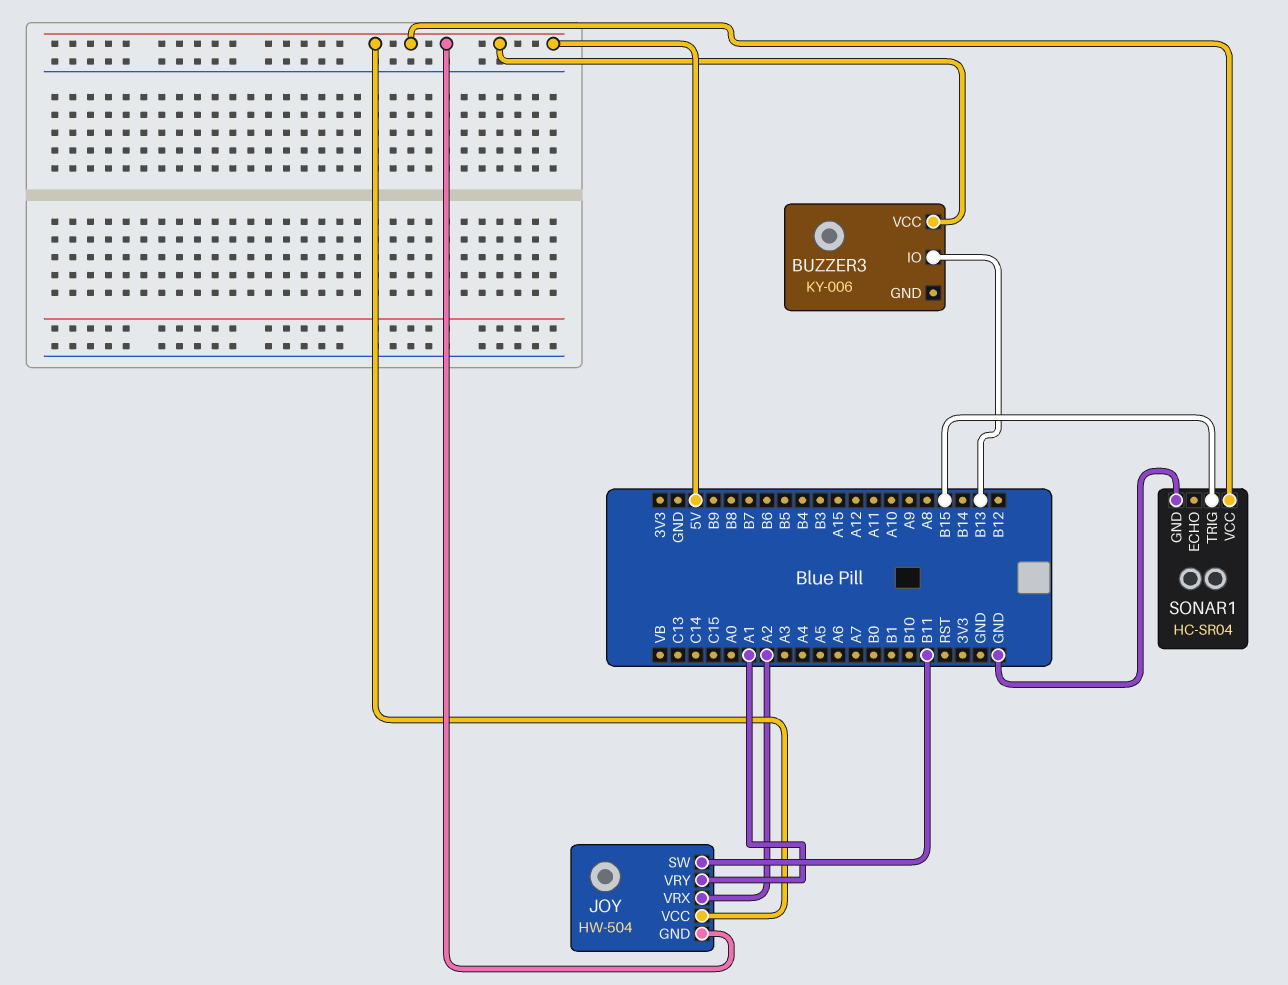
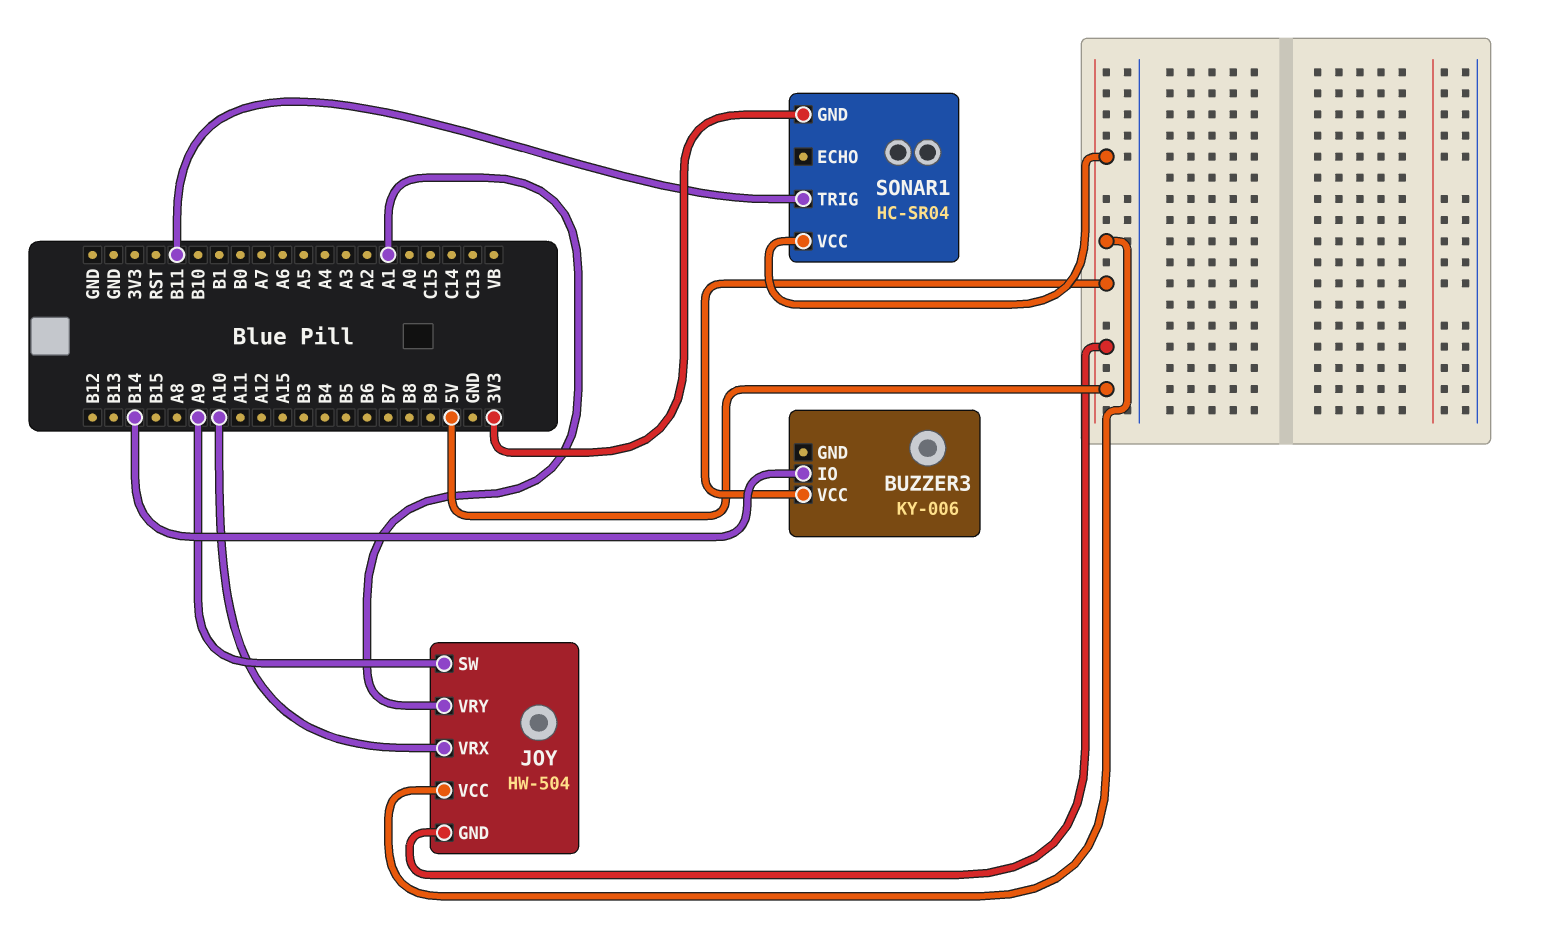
BUZZER3 pin IO: B13 -> B14
JOY pin SW: B11 -> A9
JOY pin VRX: A2 -> A10
SONAR1 pin GND: GND -> 3V3
SONAR1 pin TRIG: B15 -> B11

